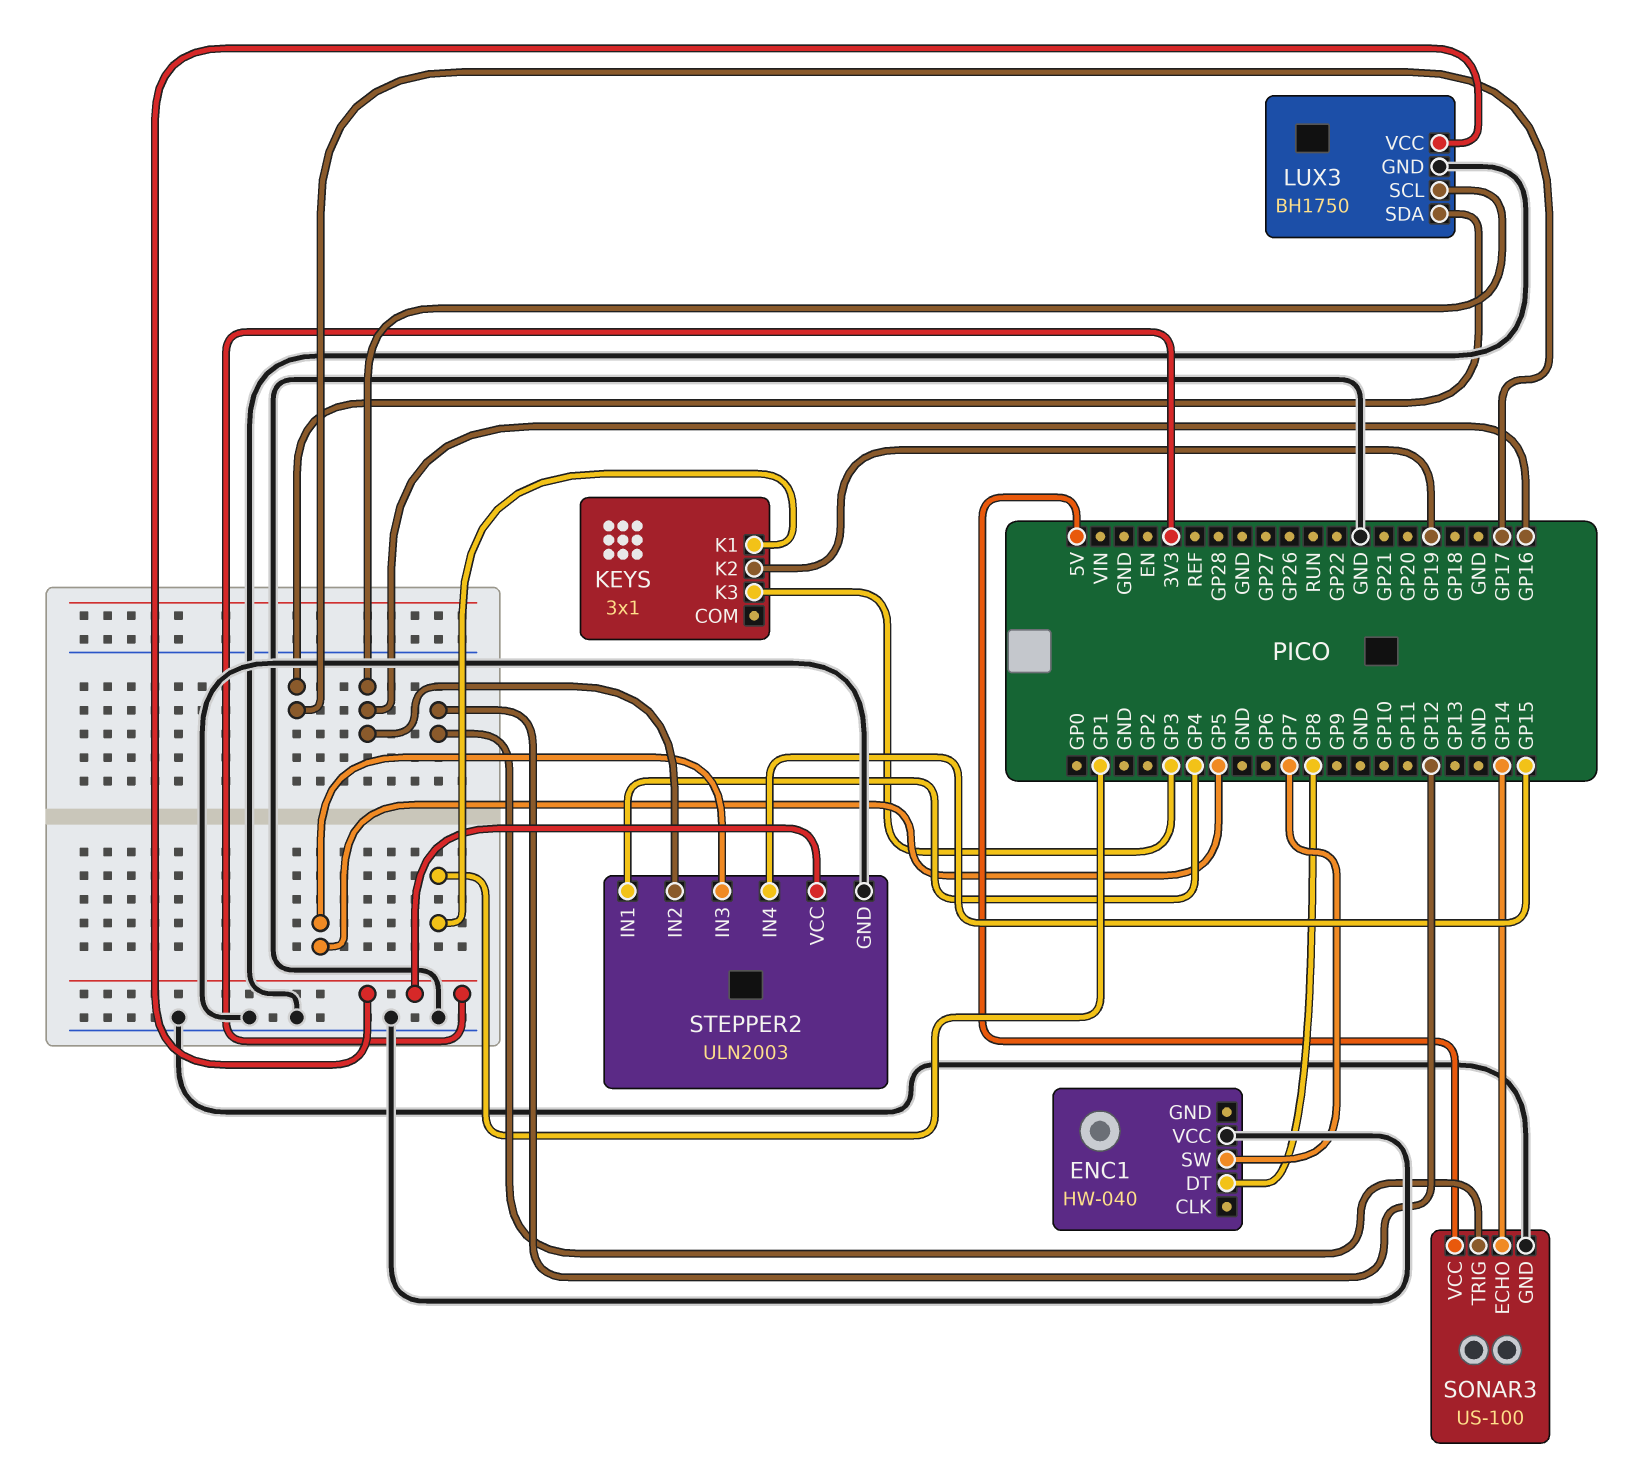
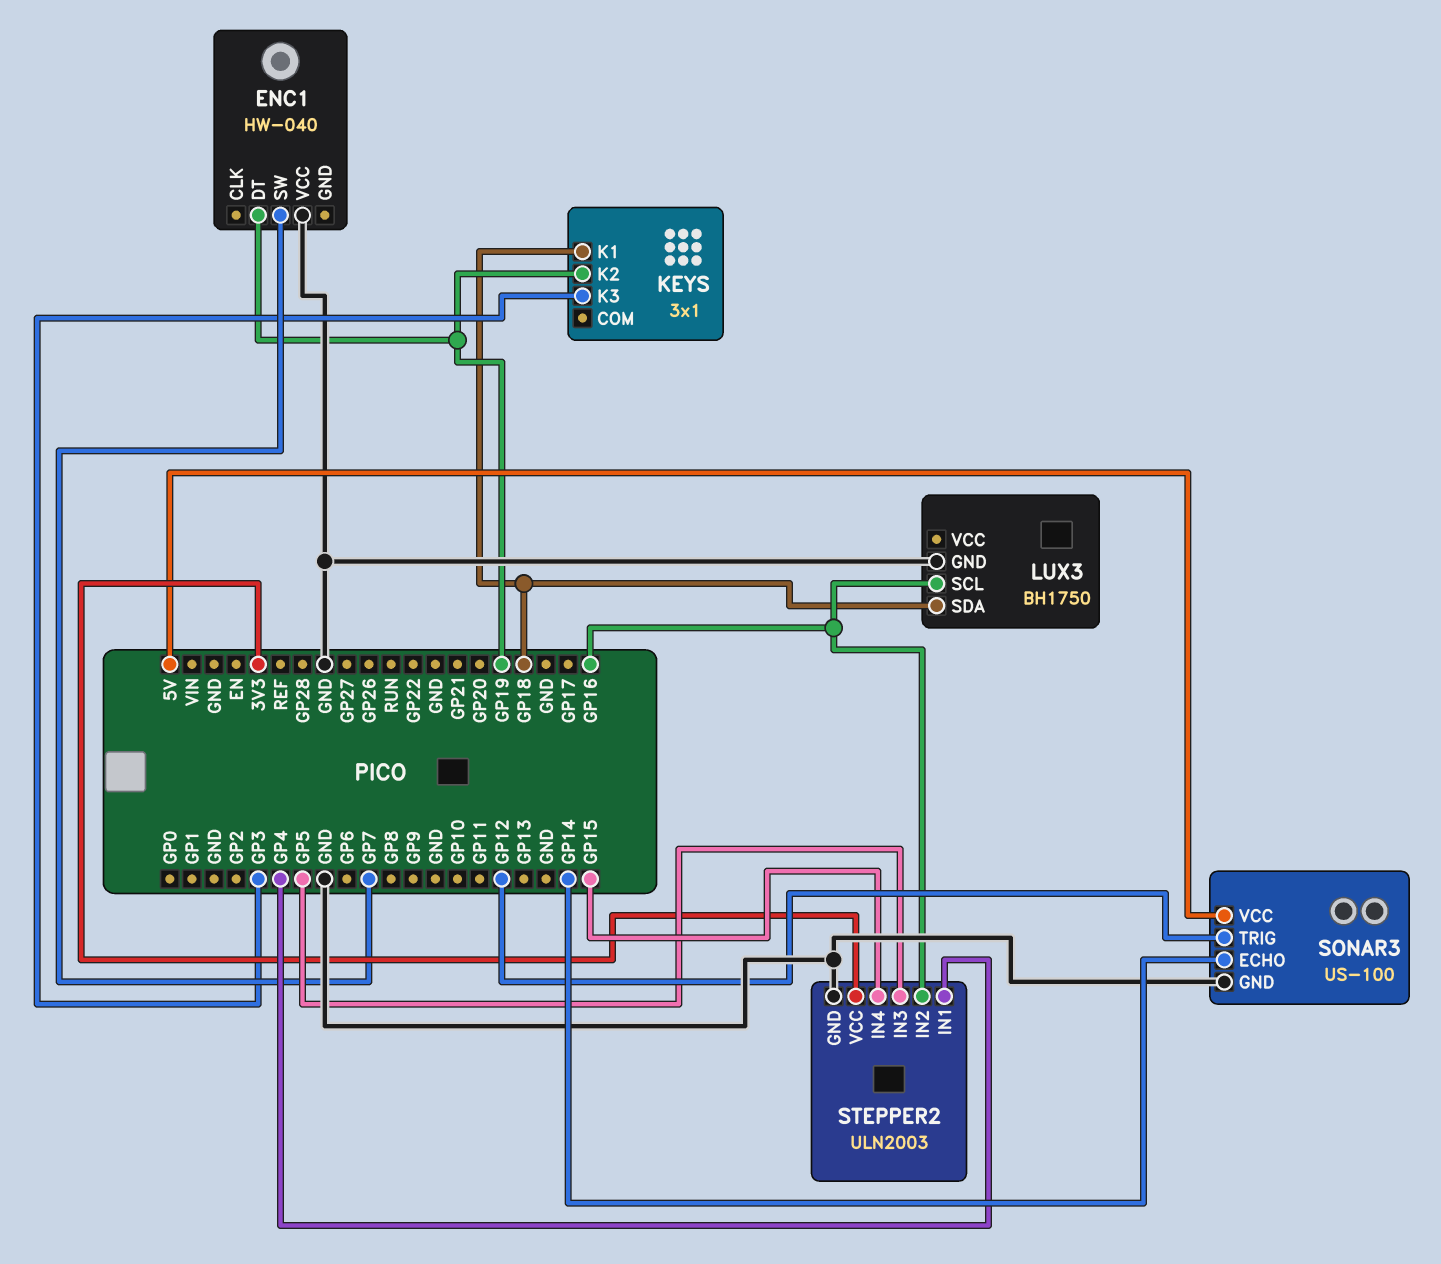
ENC1 pin DT: GP8 -> GP19
KEYS pin K1: GP1 -> GP18
LUX3 pin SDA: GP17 -> GP18
LUX3 pin VCC: 3V3 -> none

